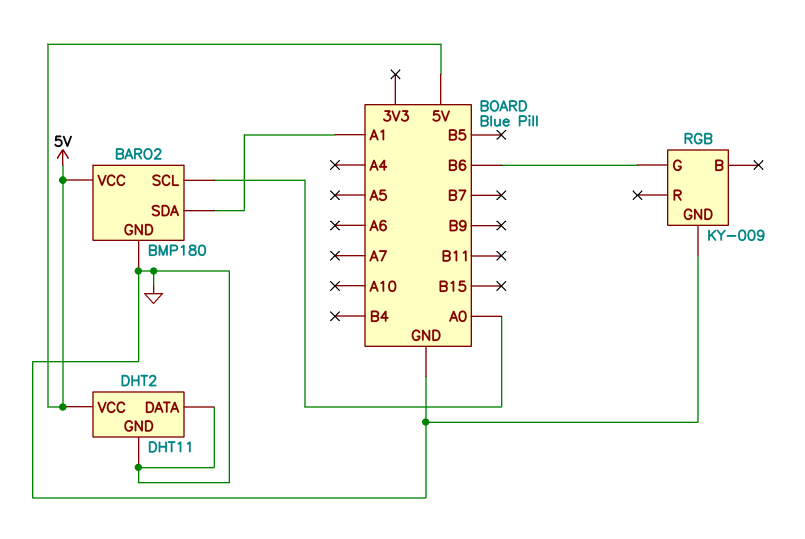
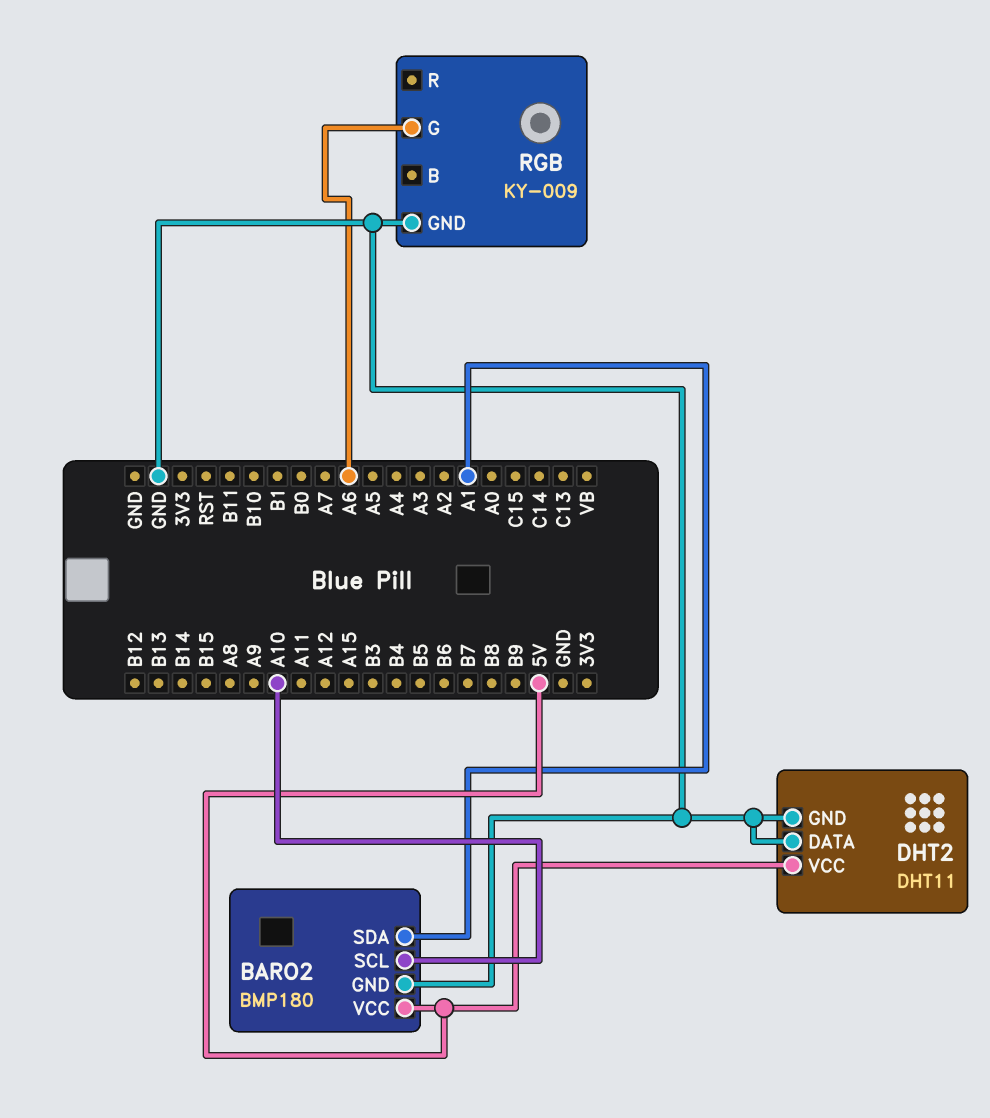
BARO2 pin SCL: A0 -> A10
RGB pin G: B6 -> A6

